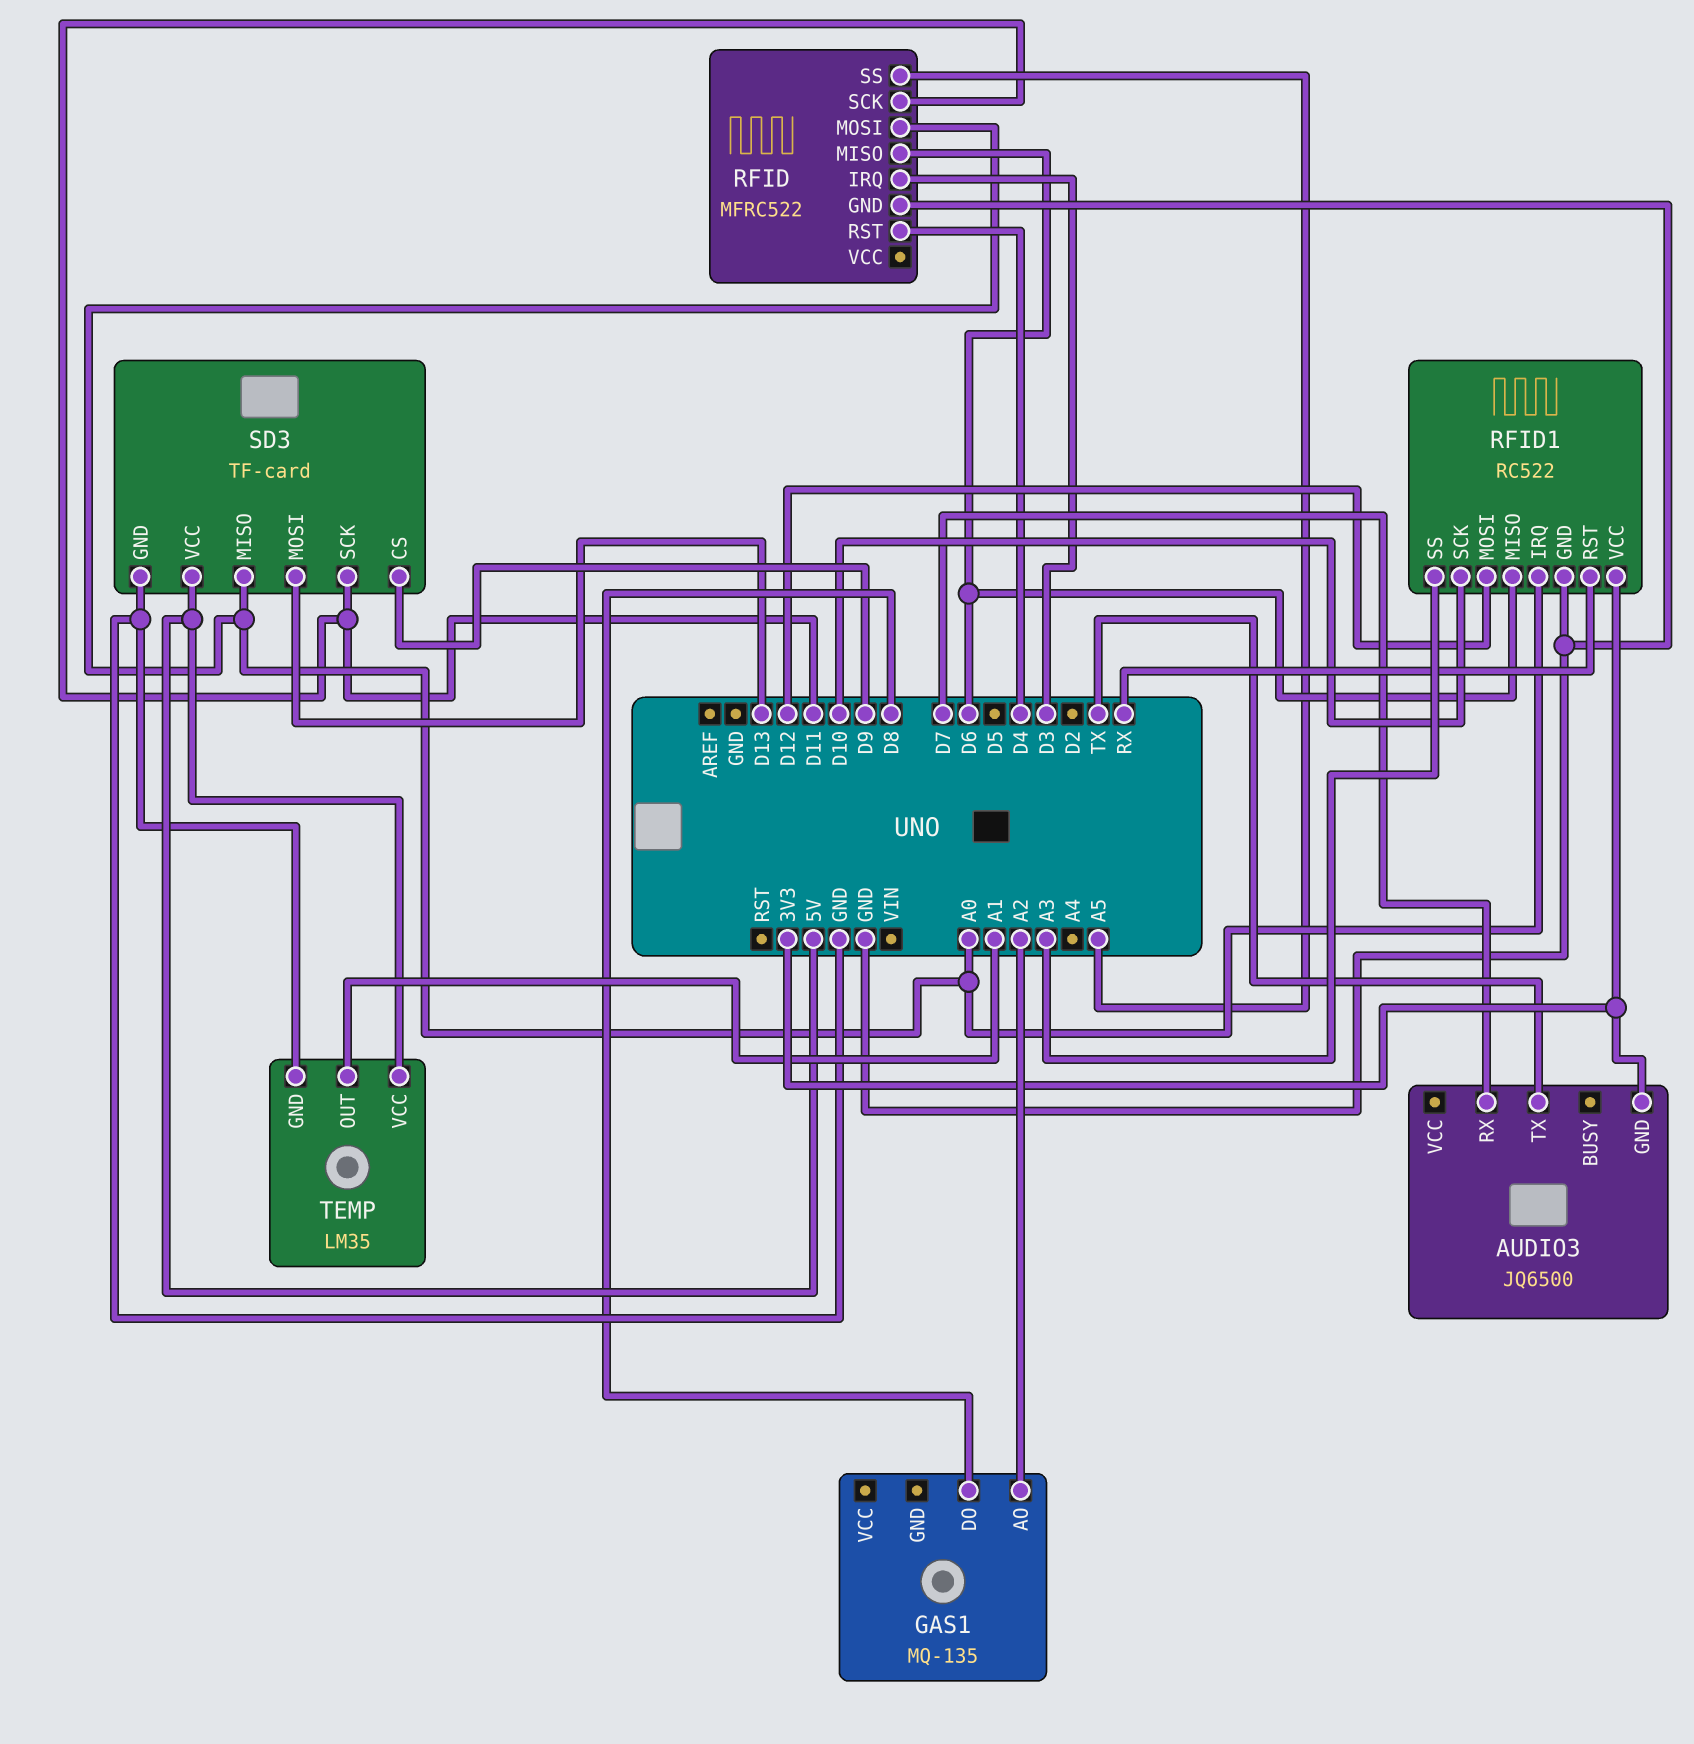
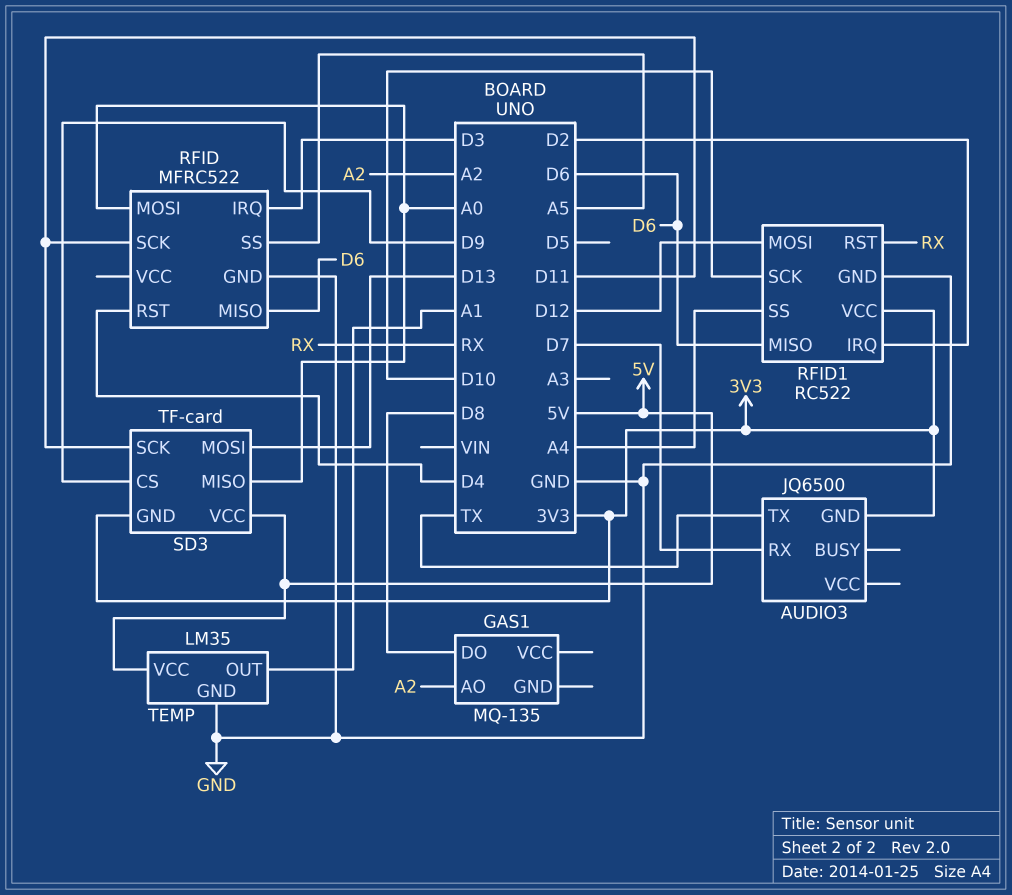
RFID1 pin IRQ: A0 -> D2
RFID1 pin SS: A3 -> A4
SD3 pin GND: GND -> 3V3

